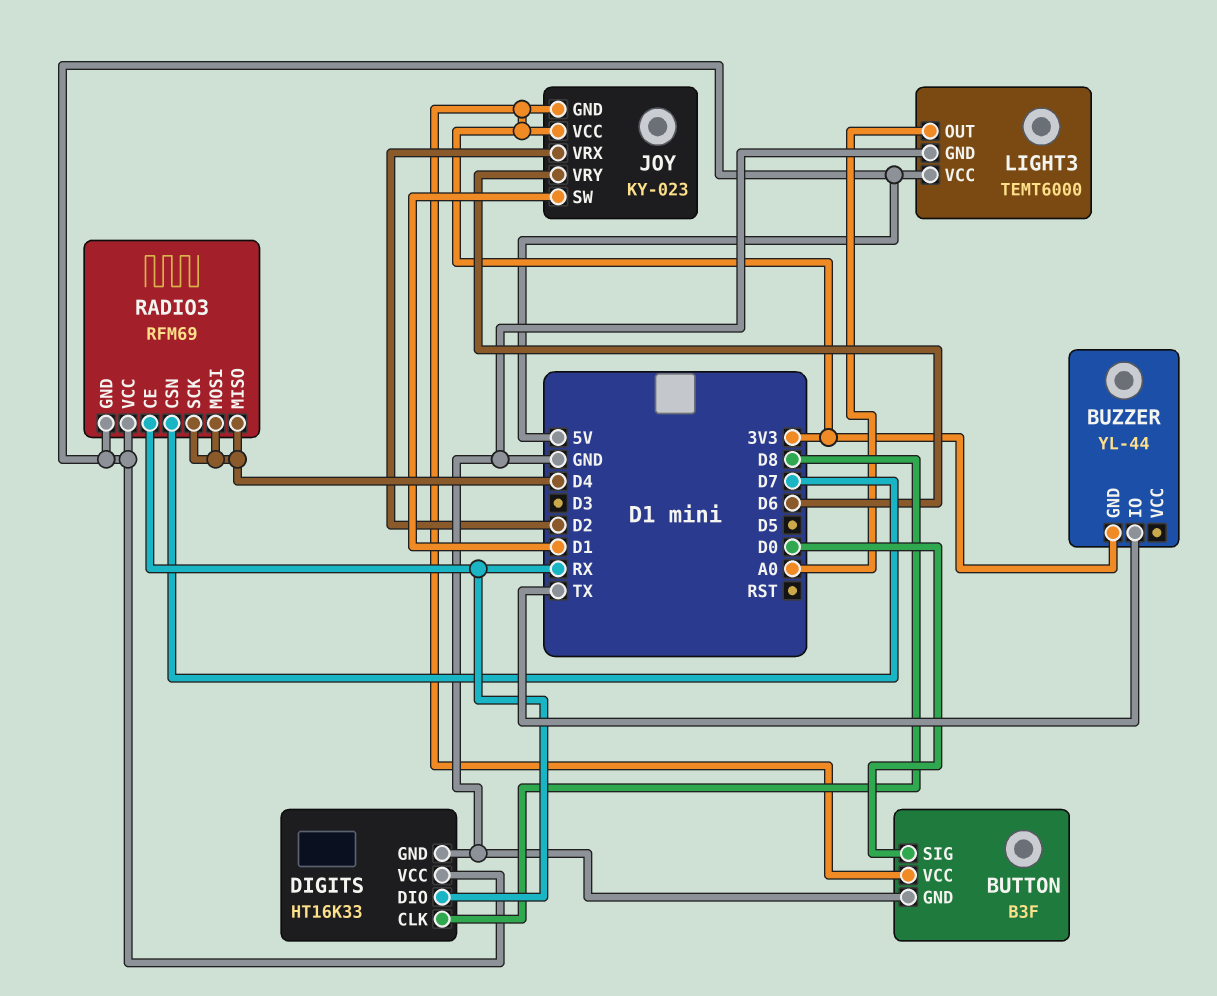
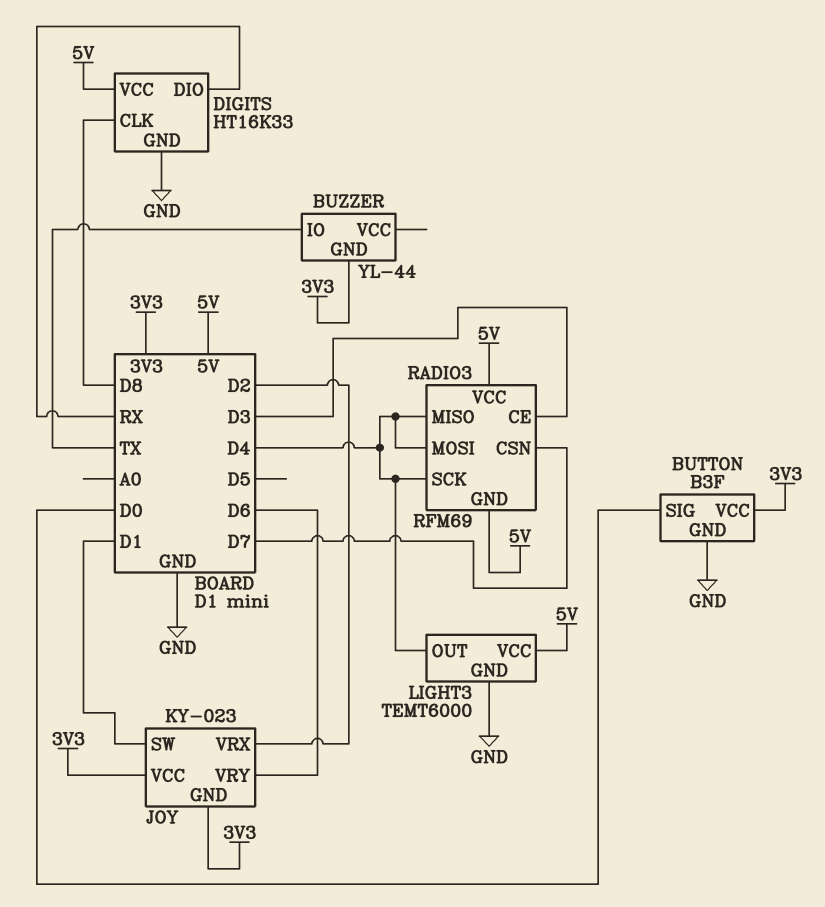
LIGHT3 pin OUT: A0 -> D4
RADIO3 pin CE: RX -> D3

